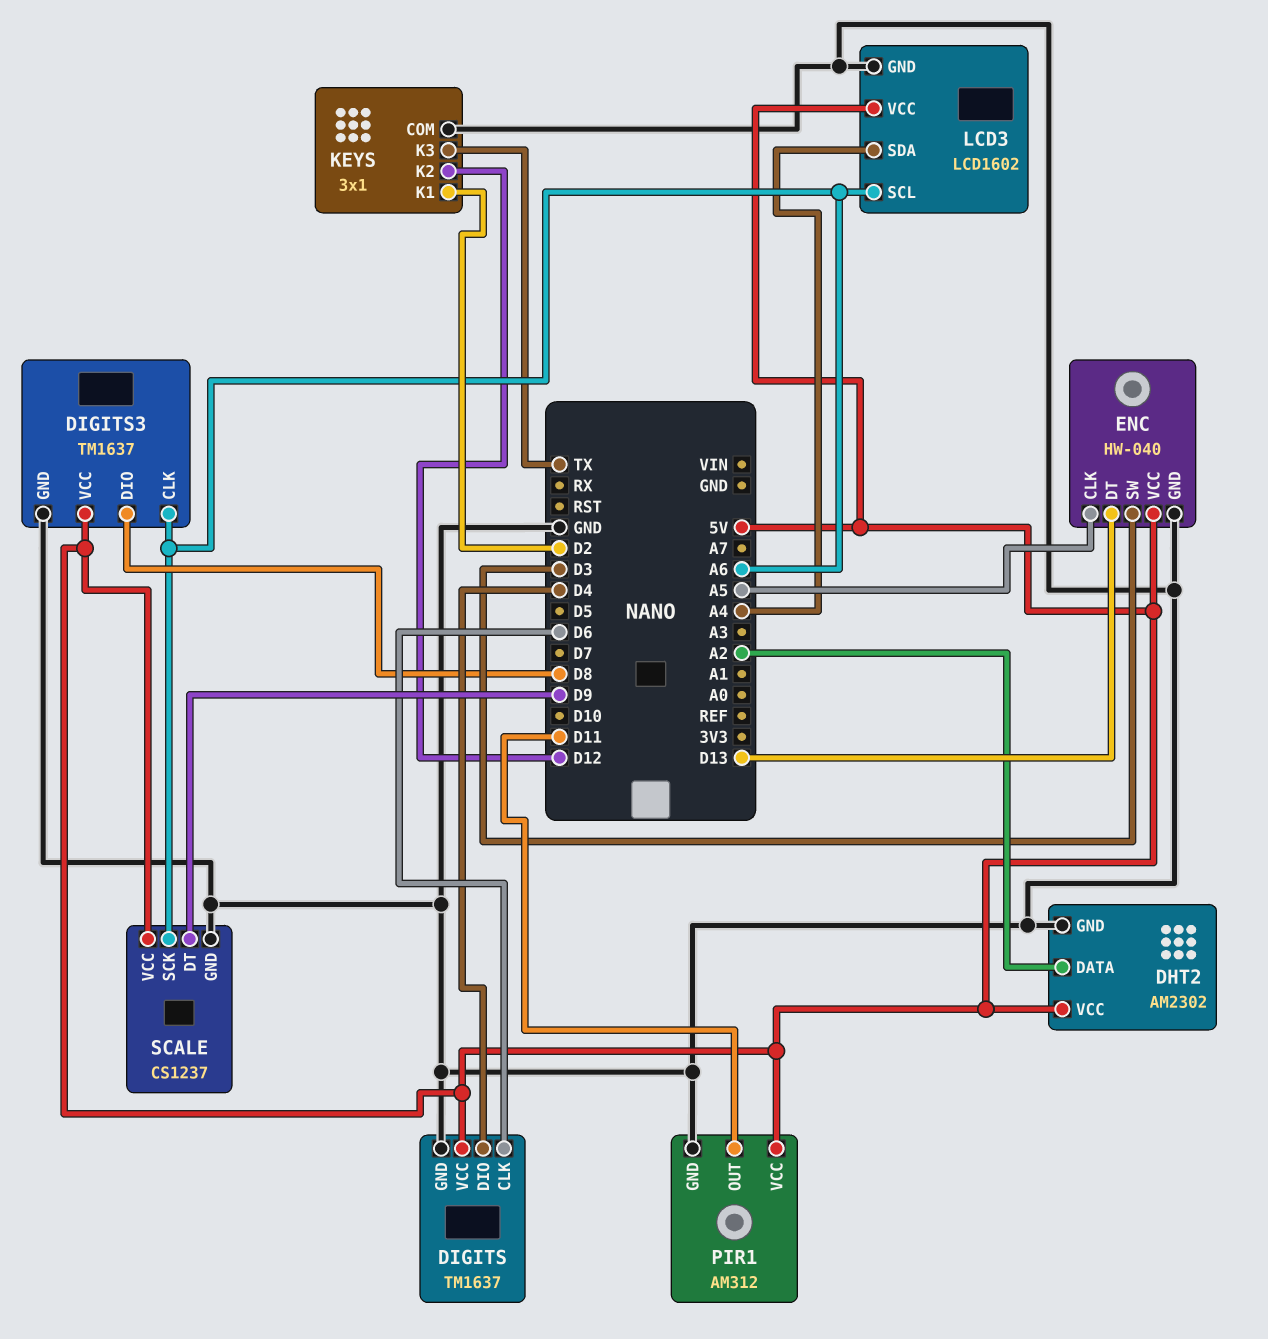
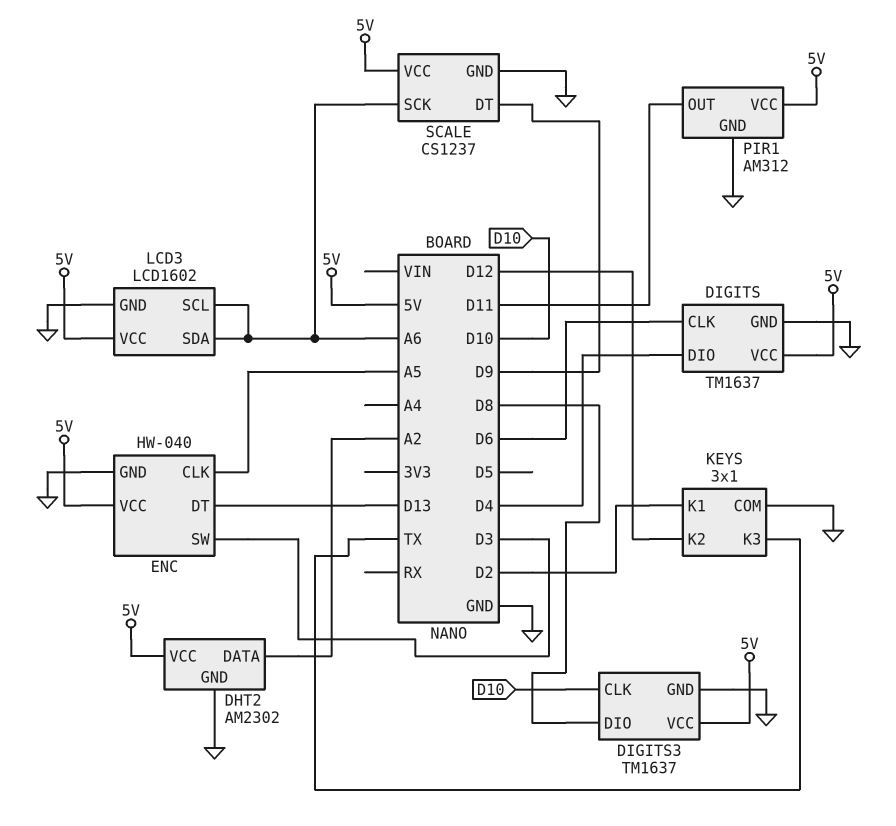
DIGITS3 pin CLK: A6 -> D10
LCD3 pin SDA: A4 -> A6

